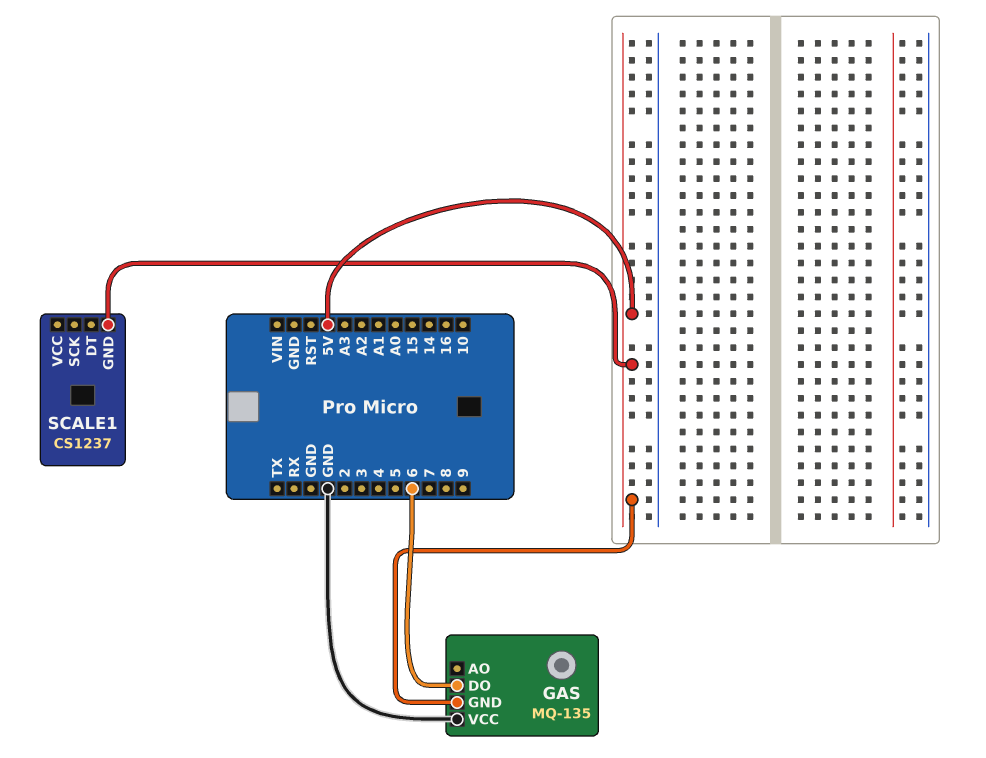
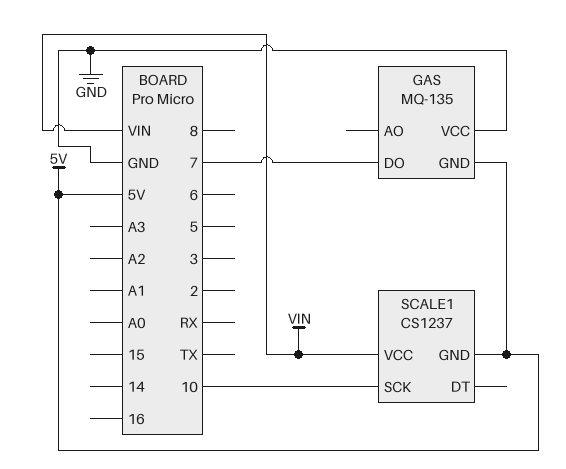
GAS pin DO: 6 -> 7
SCALE1 pin SCK: none -> 10
SCALE1 pin VCC: none -> VIN

